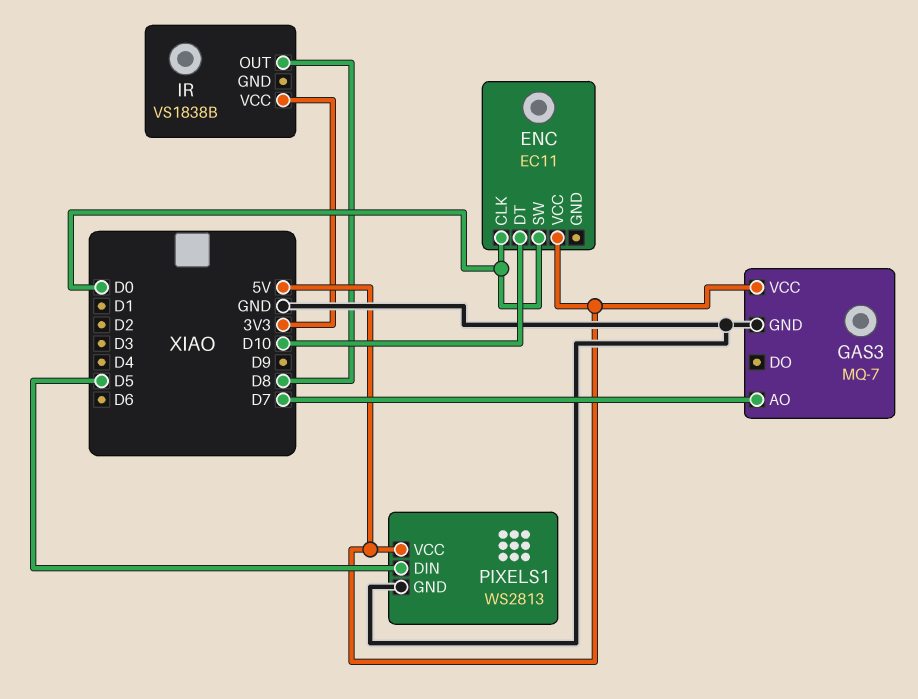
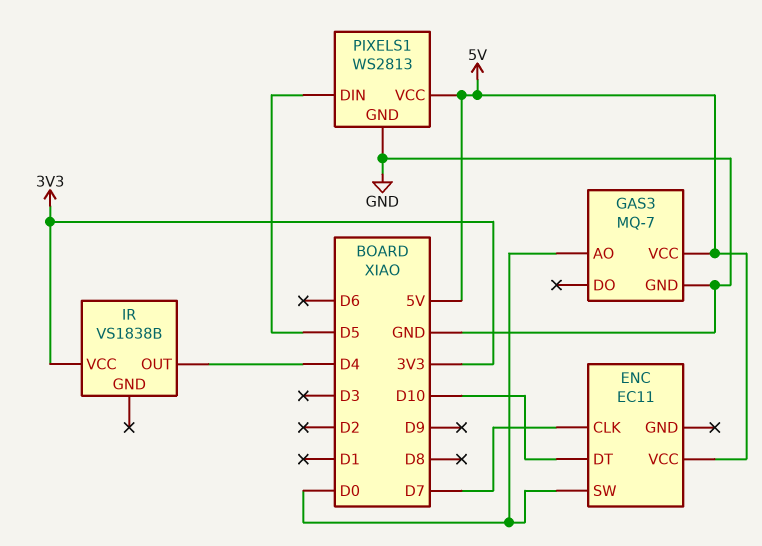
ENC pin CLK: D0 -> D7
GAS3 pin AO: D7 -> D0
IR pin OUT: D8 -> D4

